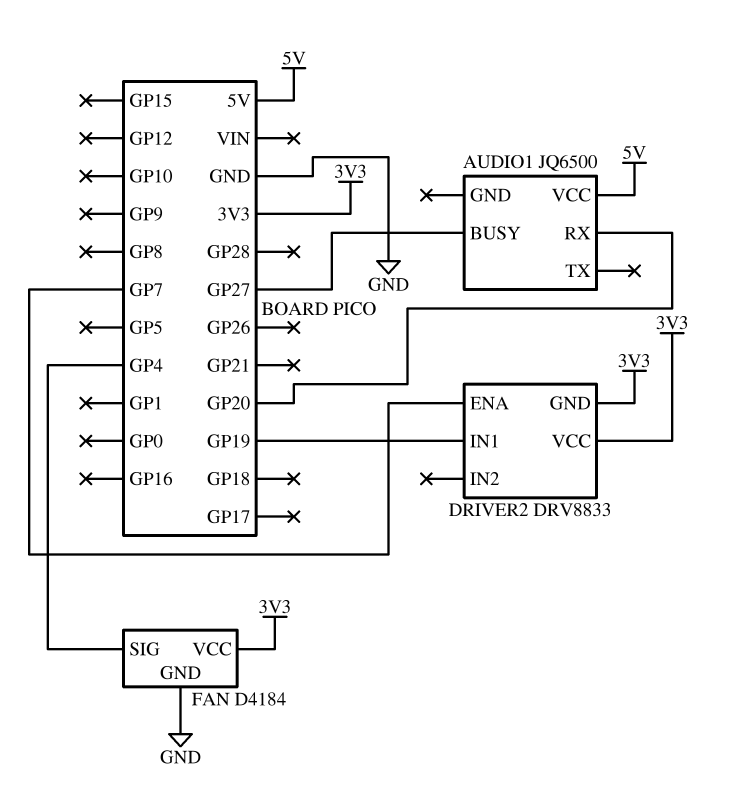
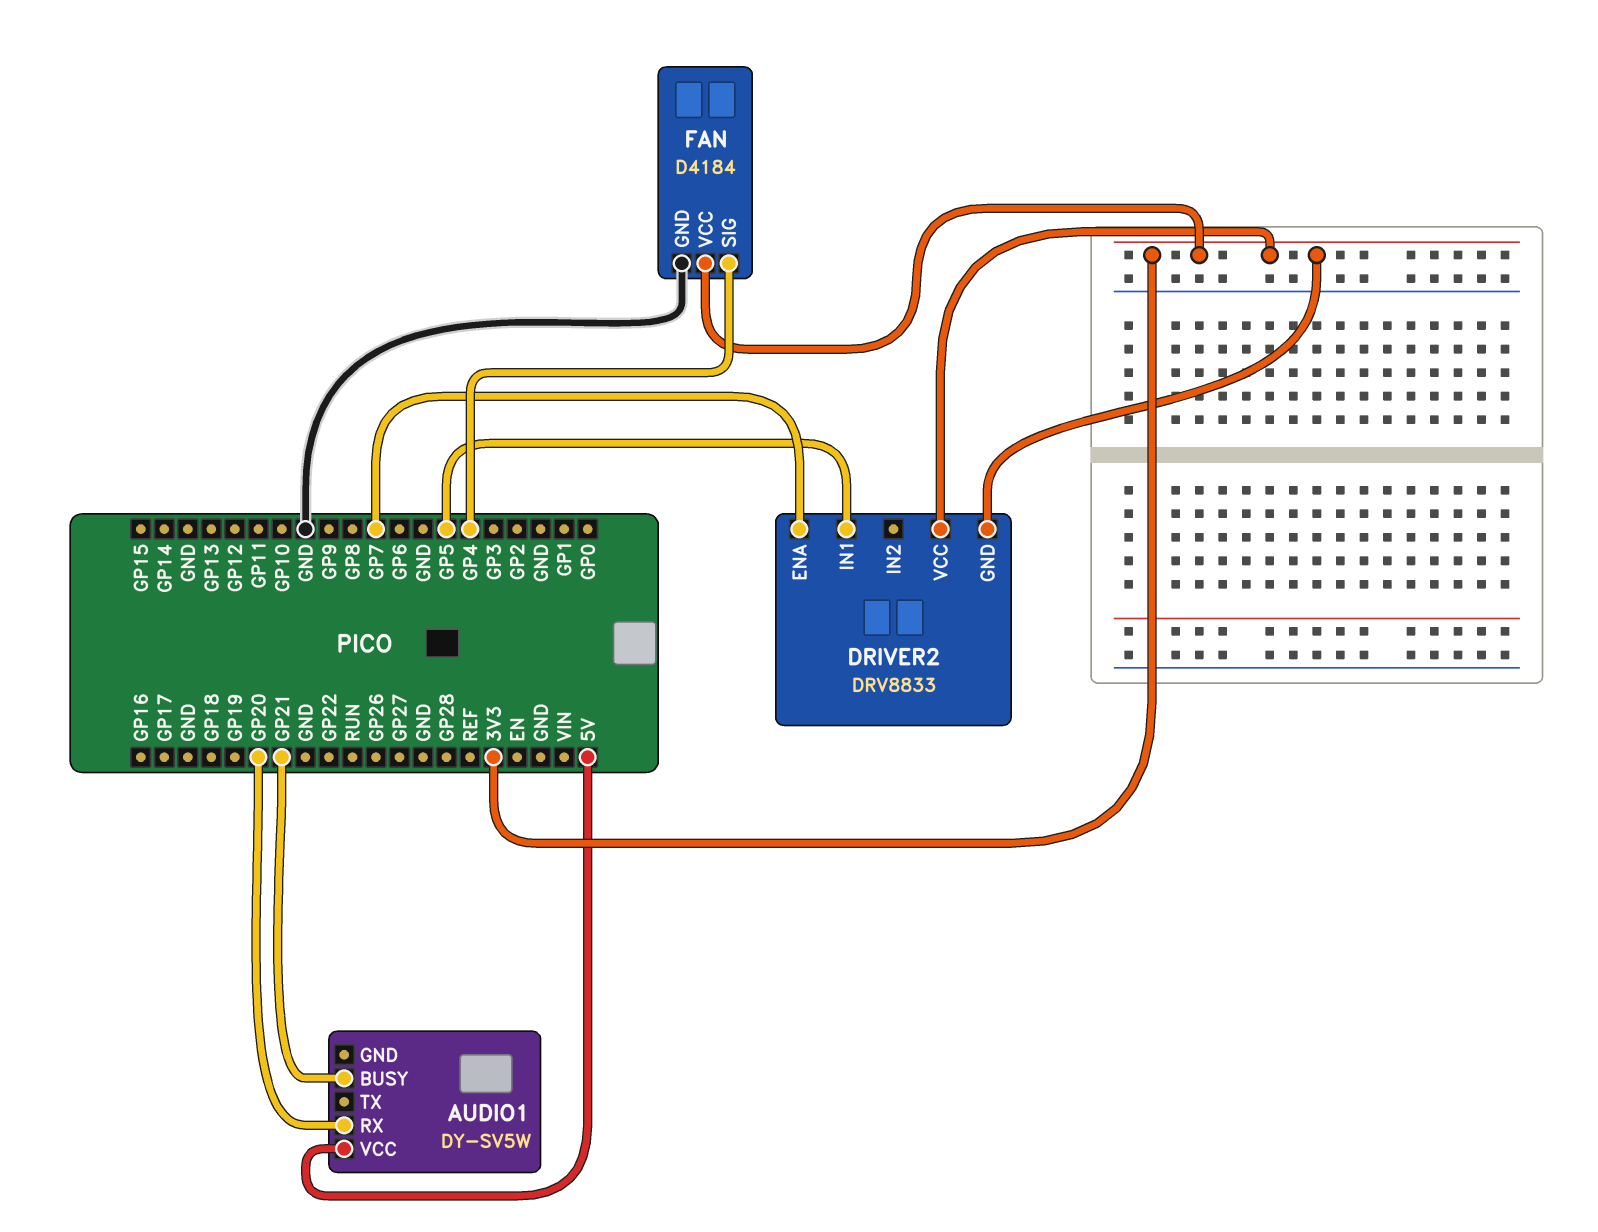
AUDIO1: JQ6500 -> DY-SV5W
AUDIO1 pin BUSY: GP27 -> GP21
DRIVER2 pin IN1: GP19 -> GP5

